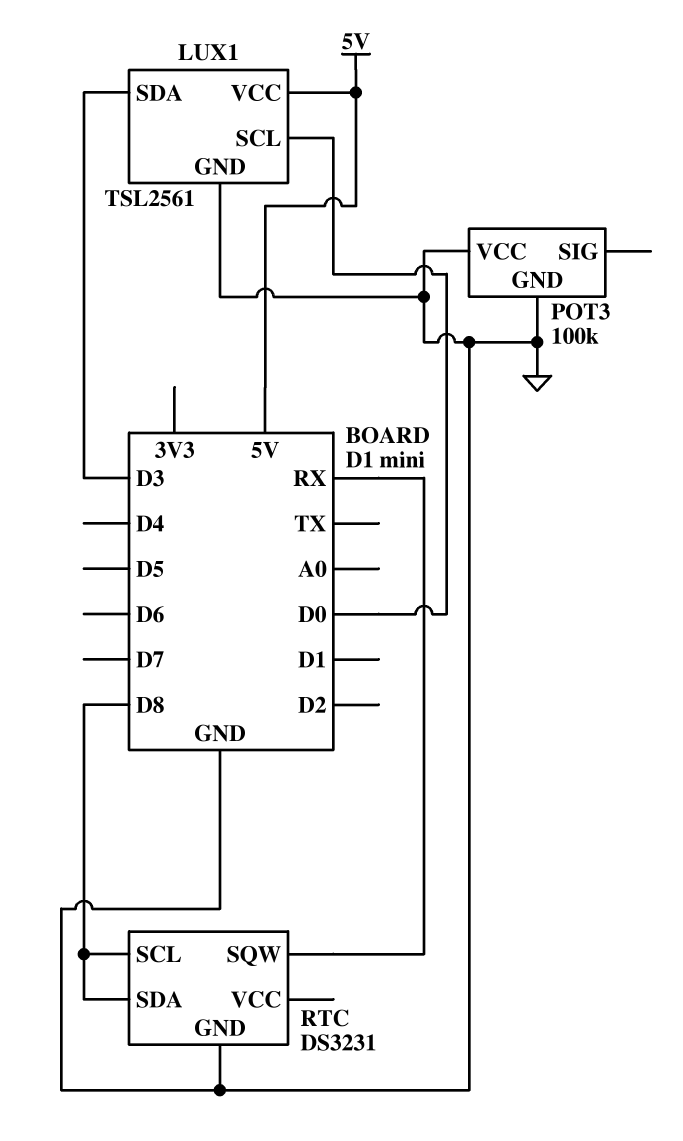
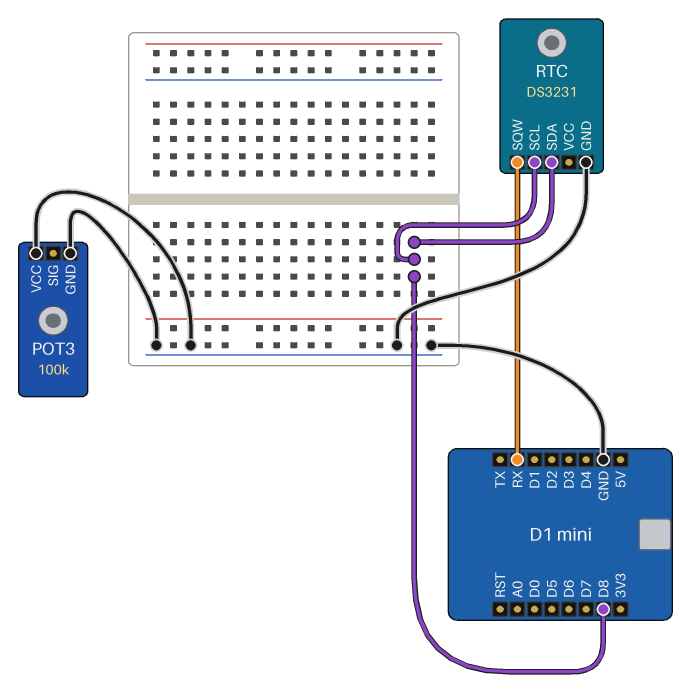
LUX1: TSL2561 -> none
LUX1 pin GND: GND -> none
LUX1 pin SCL: D0 -> none
LUX1 pin SDA: D3 -> none
LUX1 pin VCC: 5V -> none

